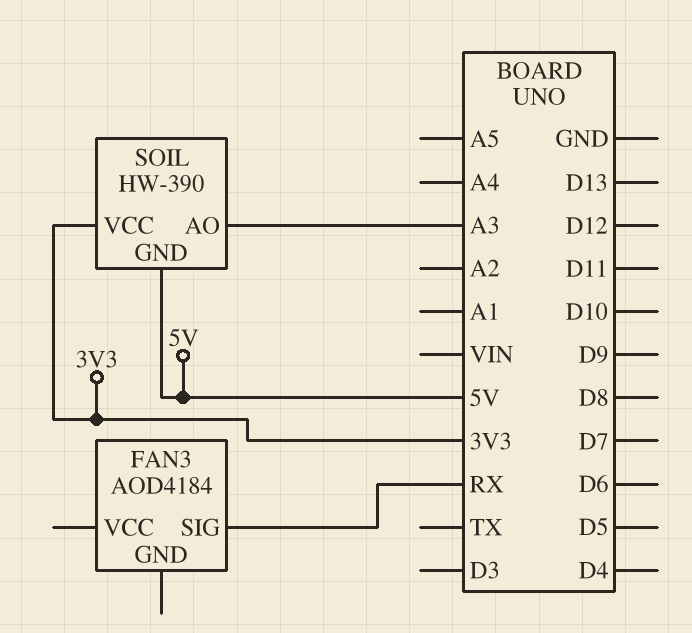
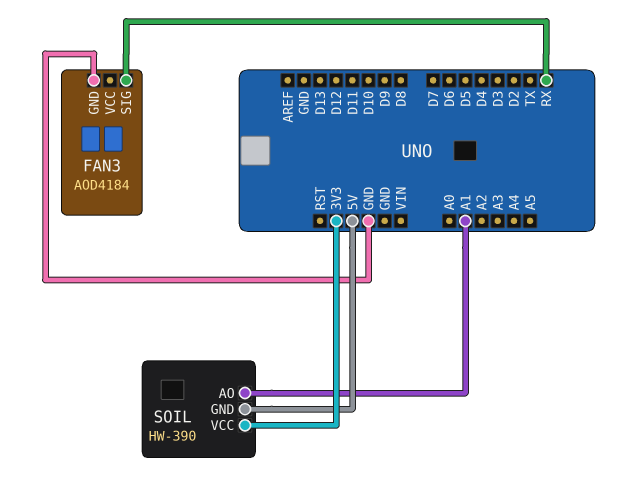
FAN3 pin GND: none -> GND
SOIL pin AO: A3 -> A1

